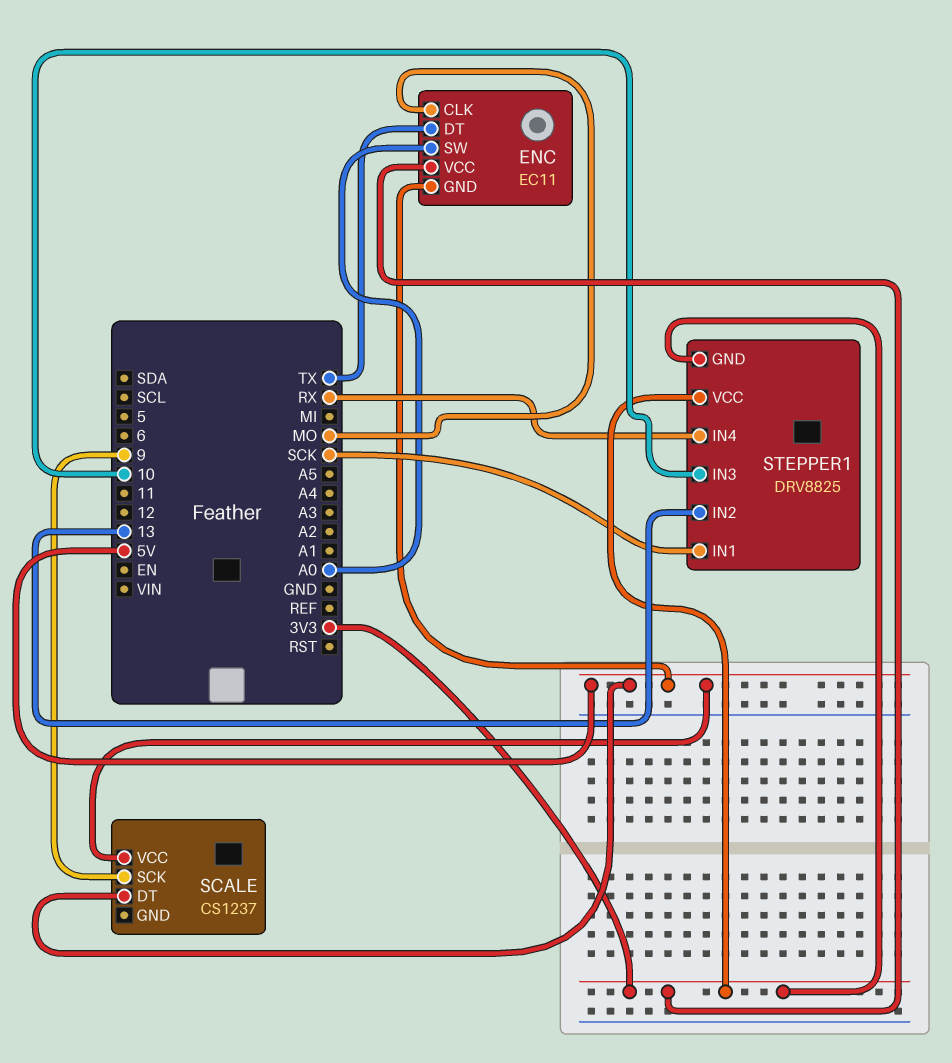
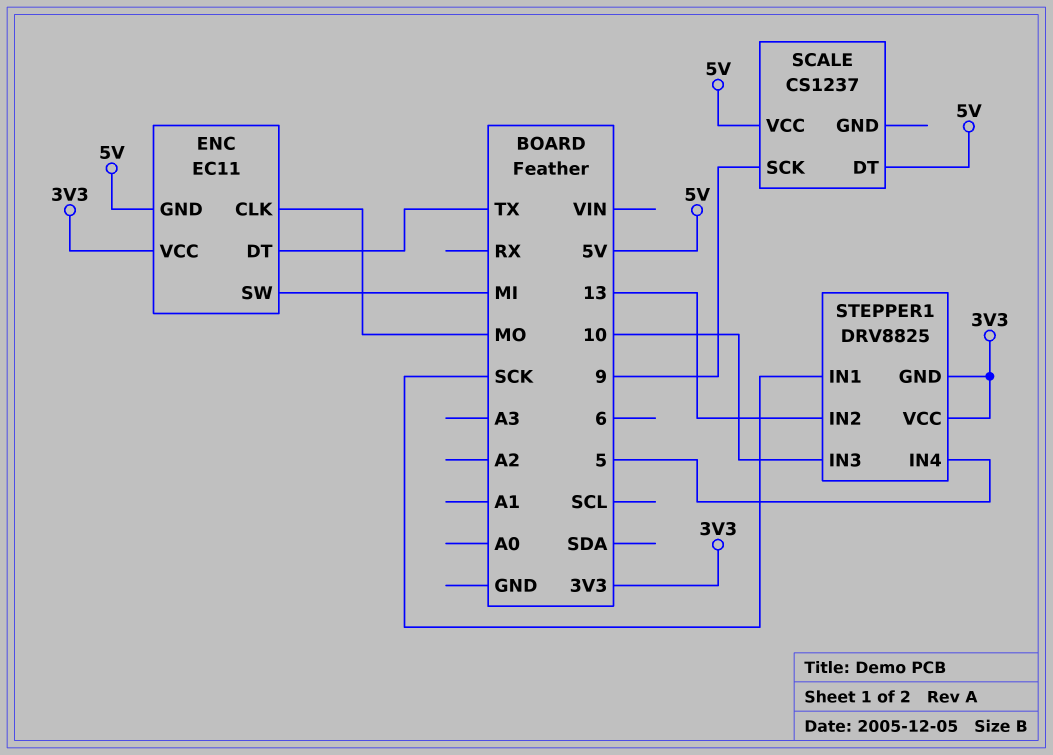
ENC pin SW: A0 -> MI
STEPPER1 pin IN4: RX -> 5

